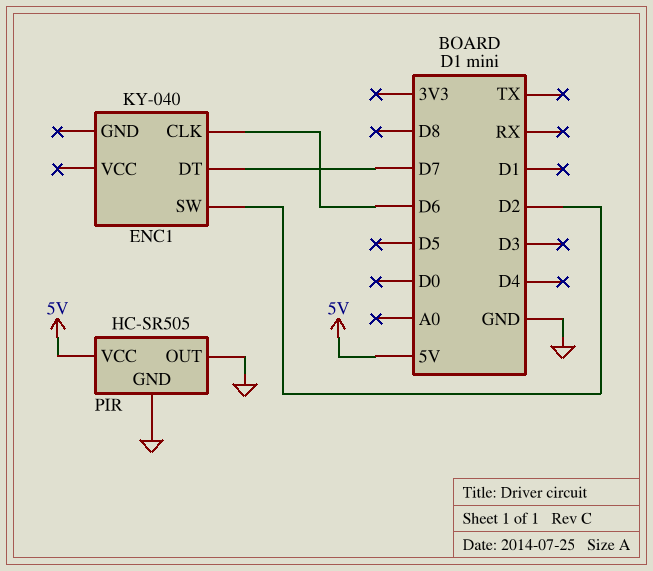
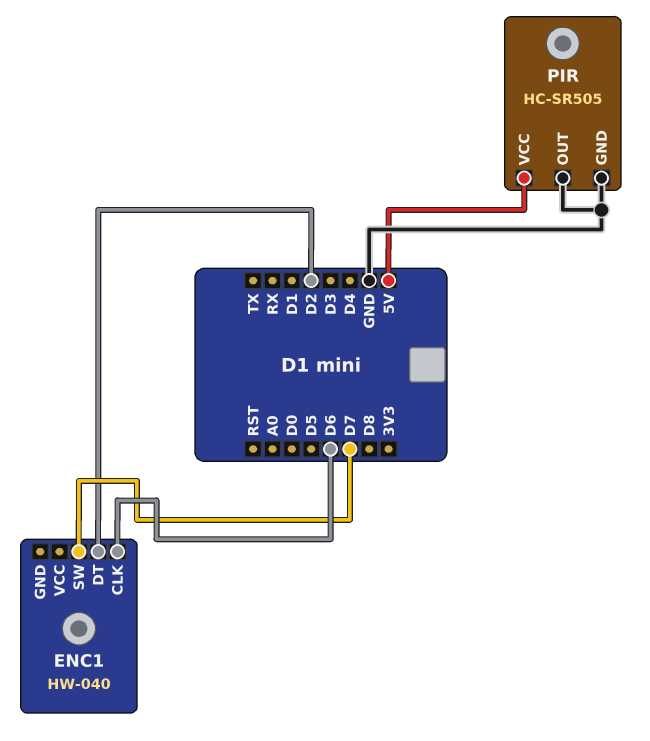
ENC1: KY-040 -> HW-040
ENC1 pin DT: D7 -> D2
ENC1 pin SW: D2 -> D7

